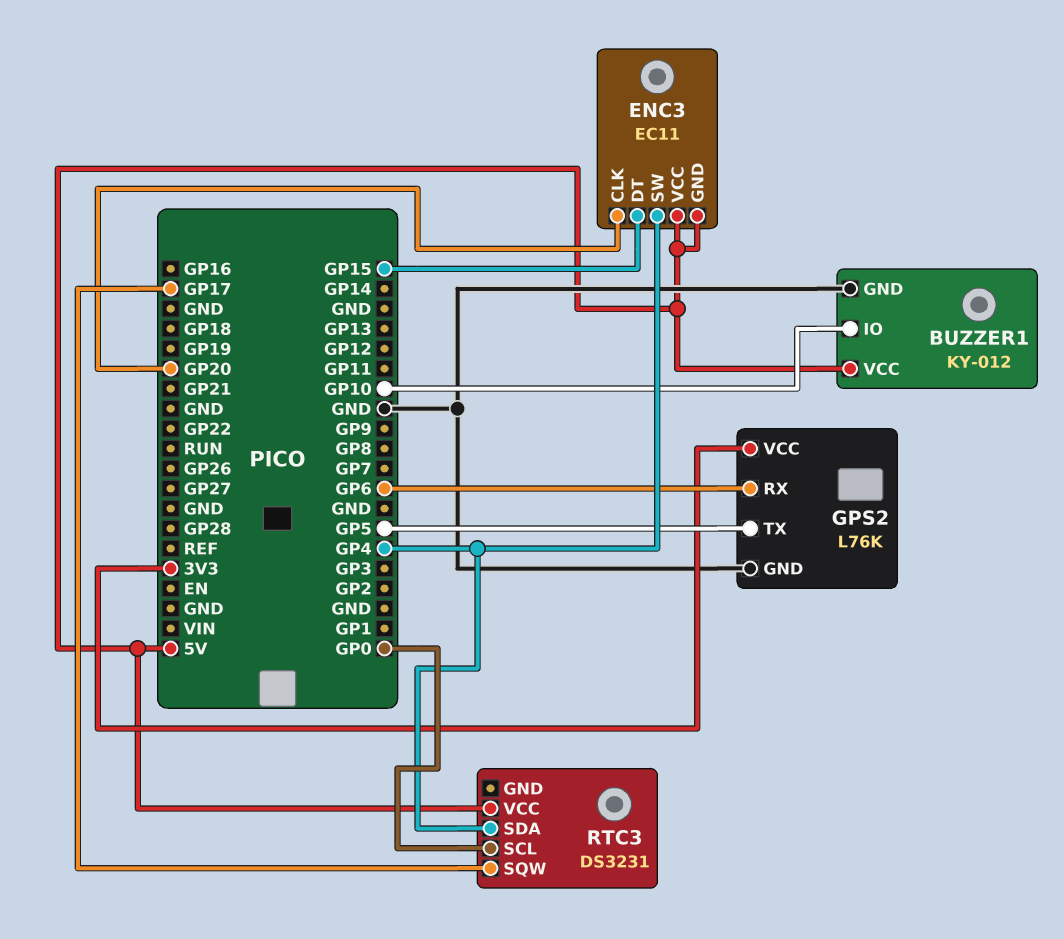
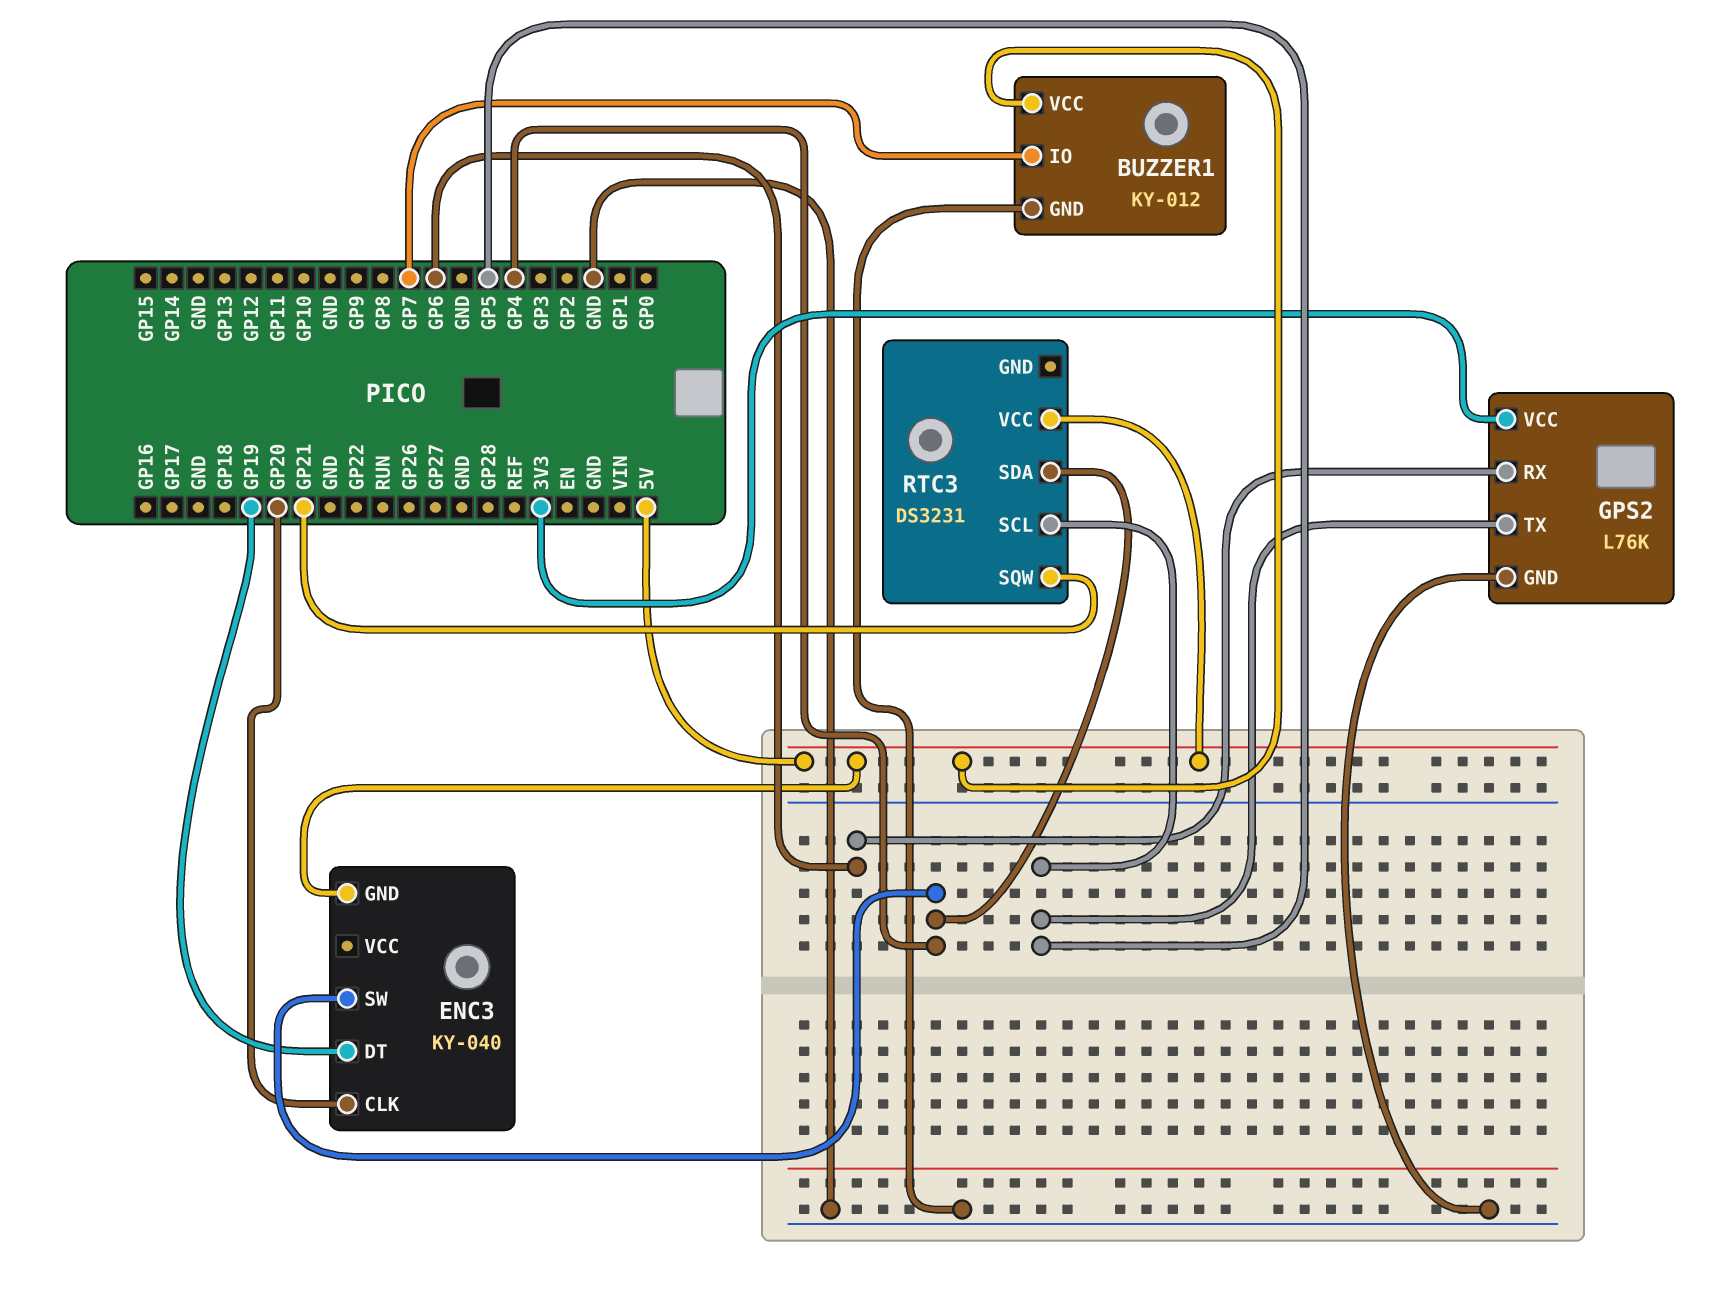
BUZZER1 pin IO: GP10 -> GP7
ENC3: EC11 -> KY-040
ENC3 pin DT: GP15 -> GP19
ENC3 pin VCC: 5V -> none
RTC3 pin SCL: GP0 -> GP5
RTC3 pin SQW: GP17 -> GP21

